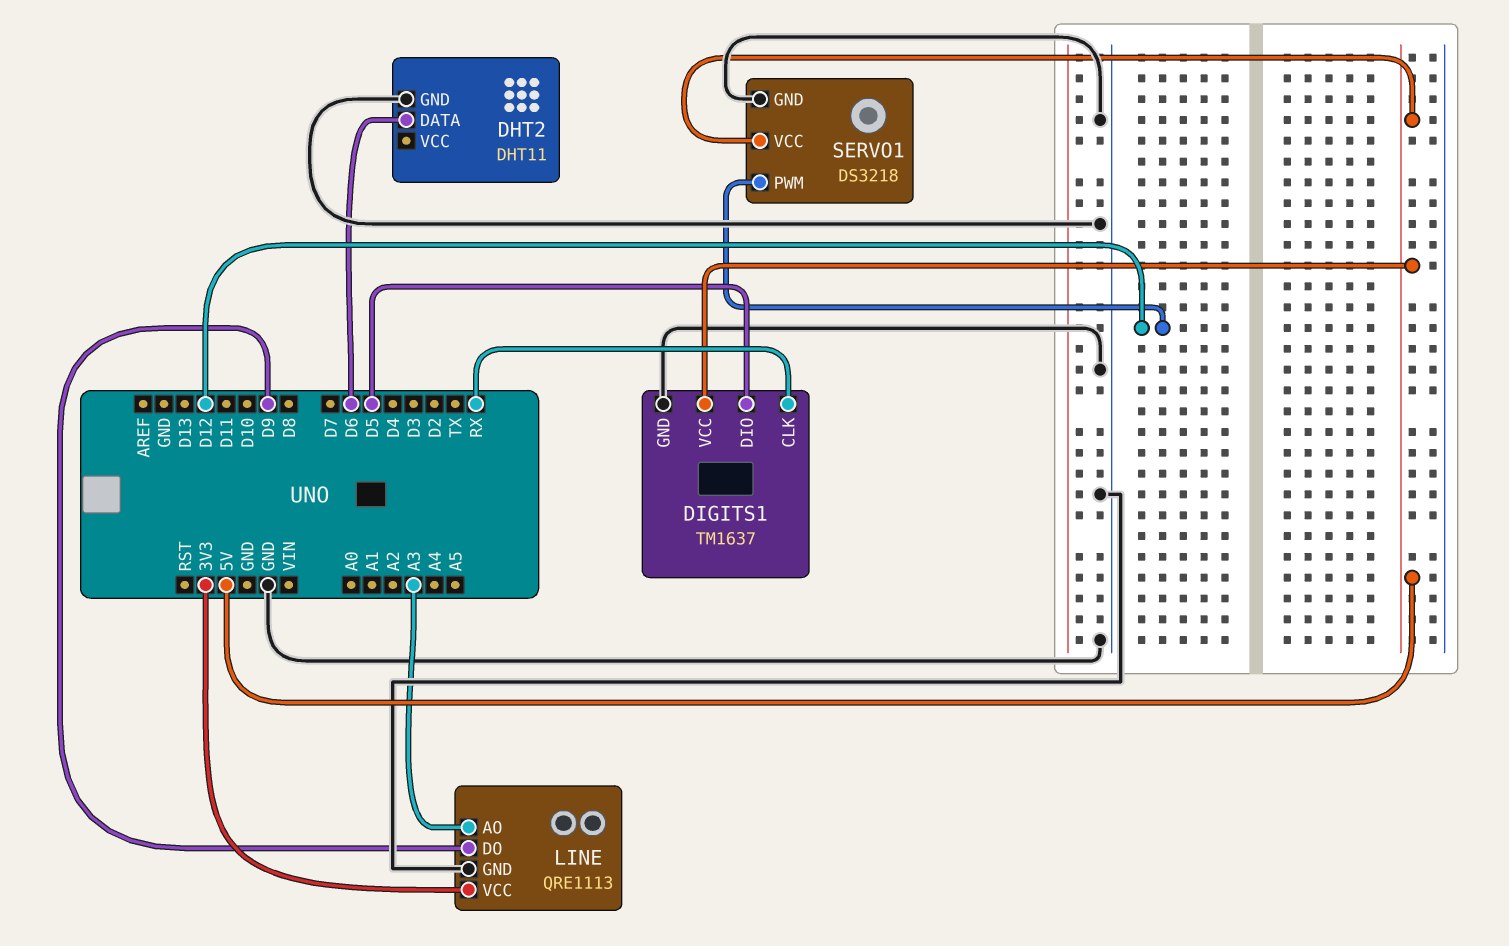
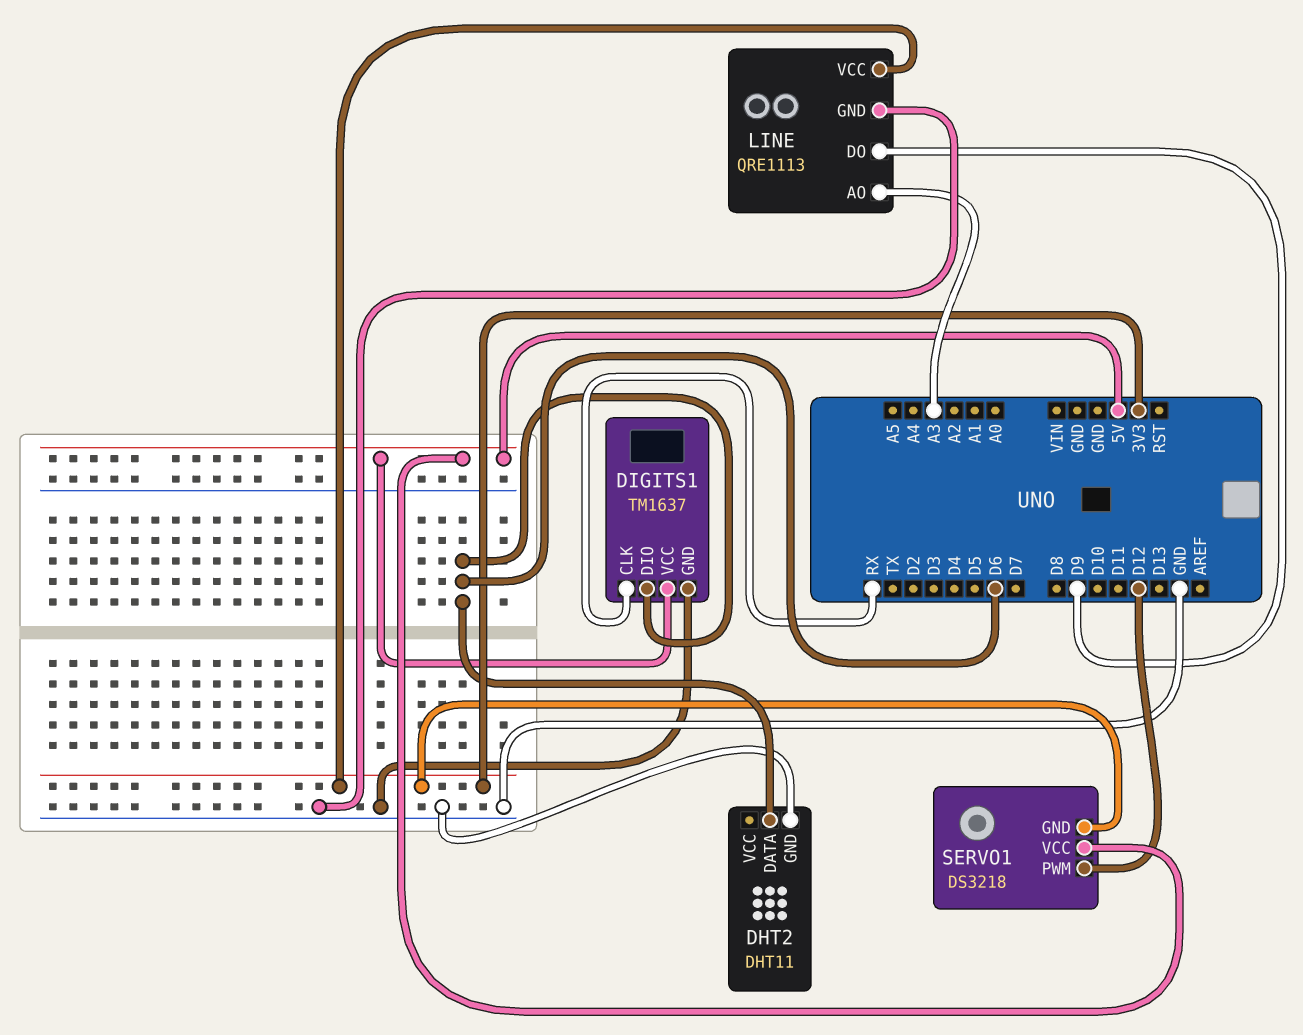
DIGITS1 pin DIO: D5 -> D6
SERVO1 pin GND: GND -> 3V3

